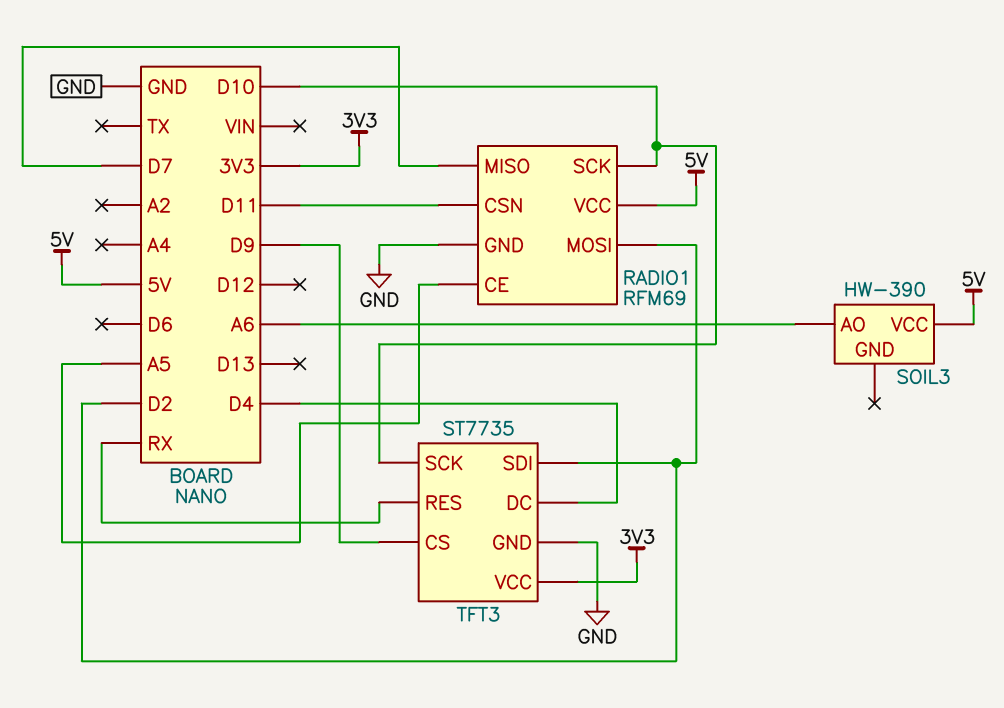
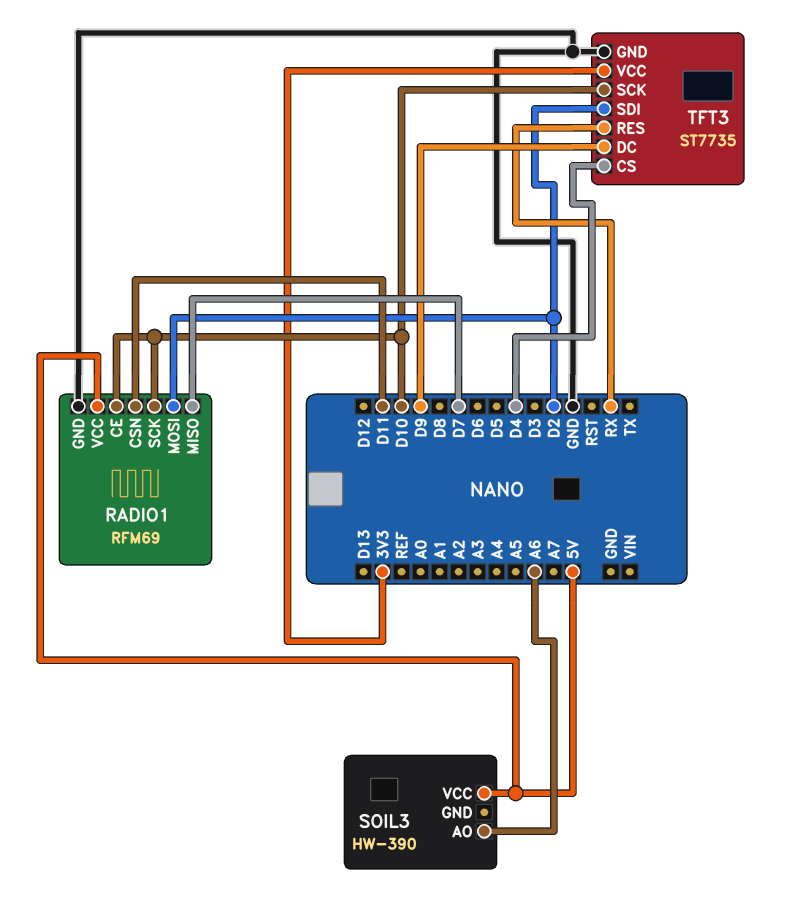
RADIO1 pin CE: A5 -> D10
TFT3 pin CS: D9 -> D4
TFT3 pin DC: D4 -> D9

